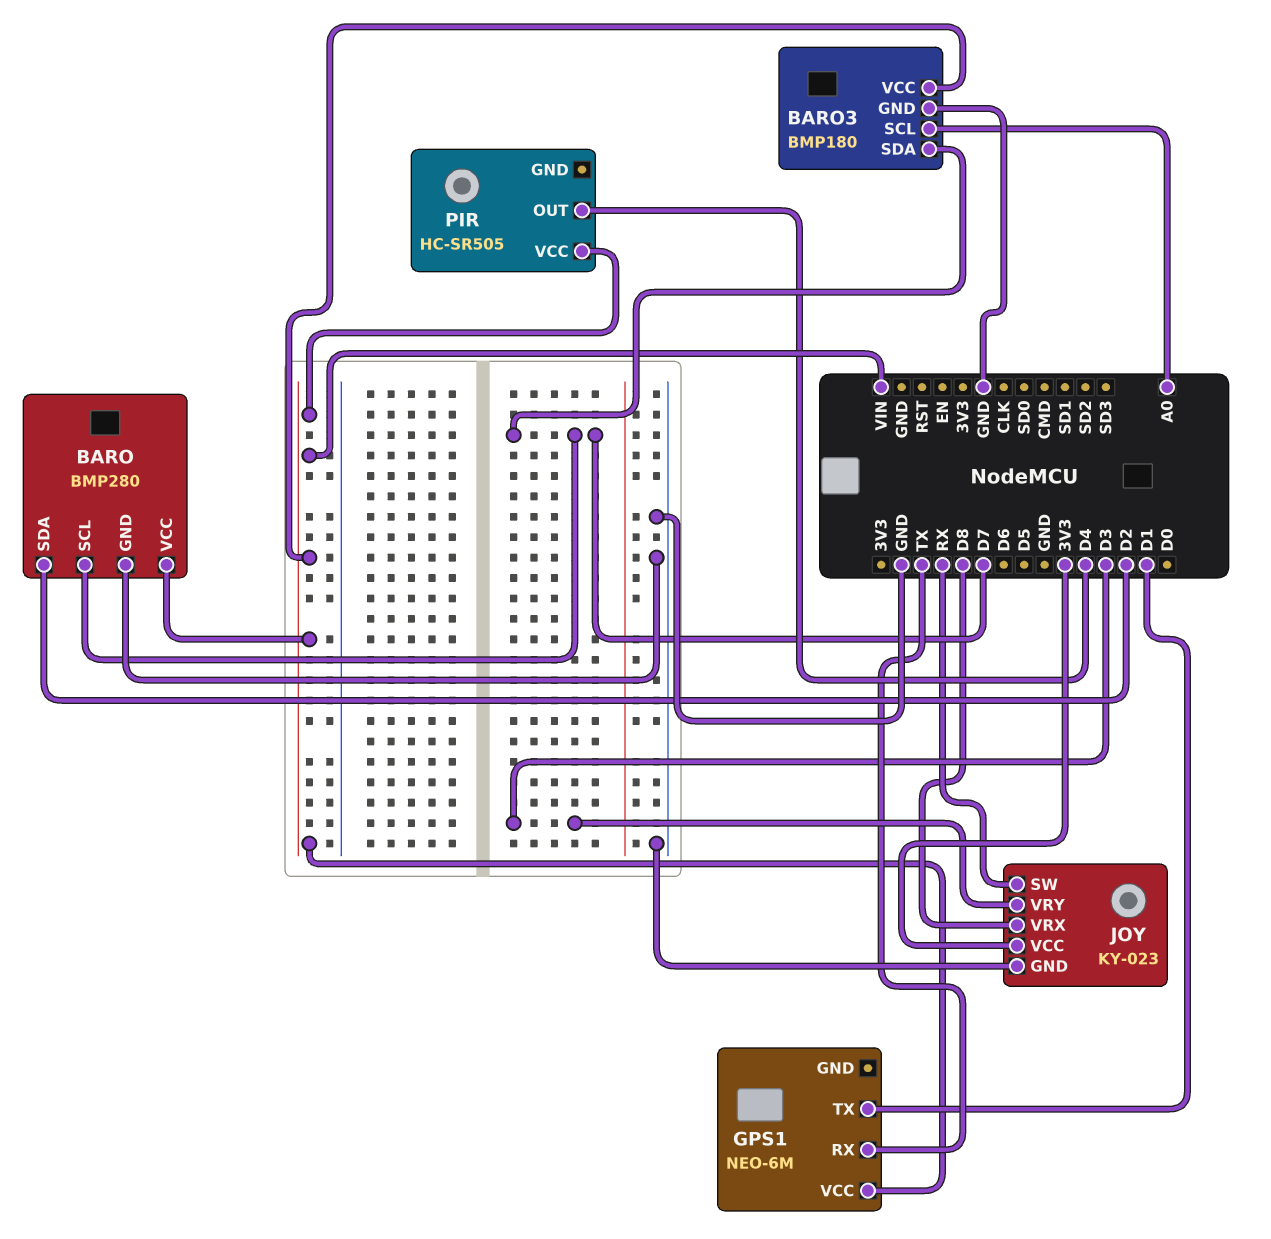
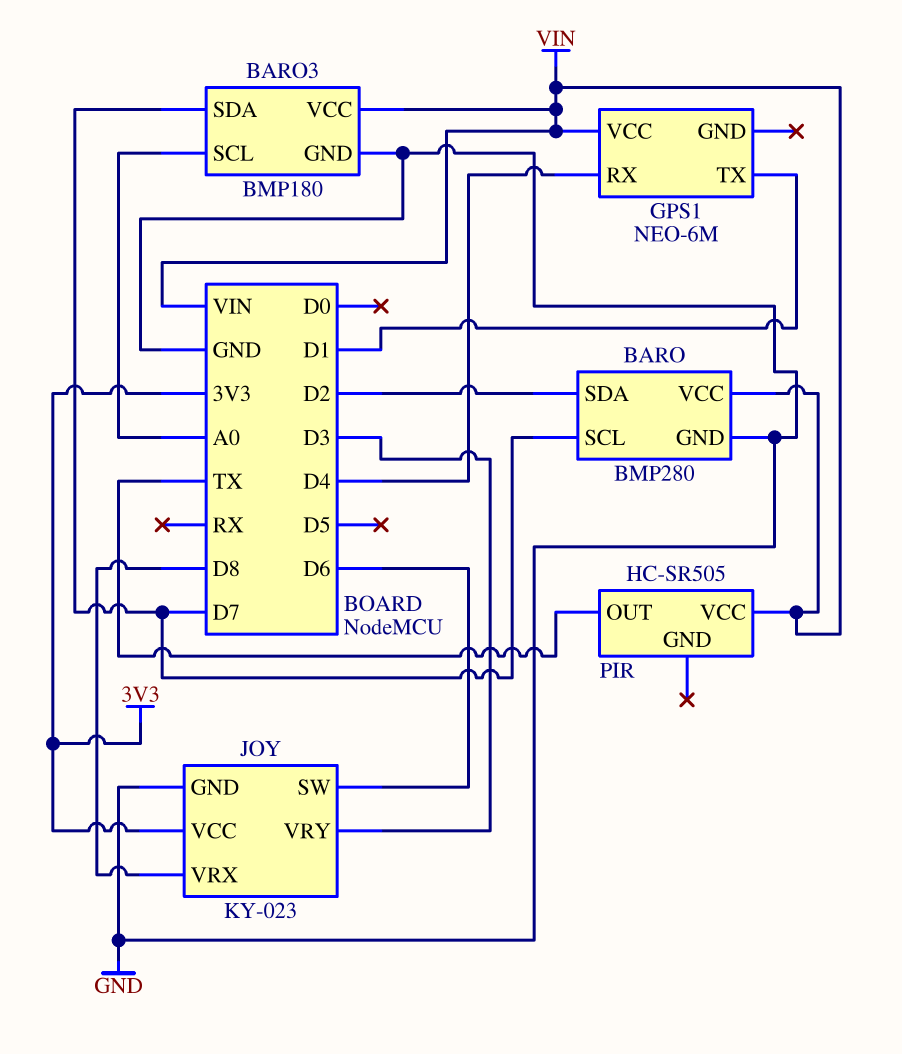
GPS1 pin RX: TX -> D4
JOY pin SW: RX -> D6
PIR pin OUT: D4 -> TX

